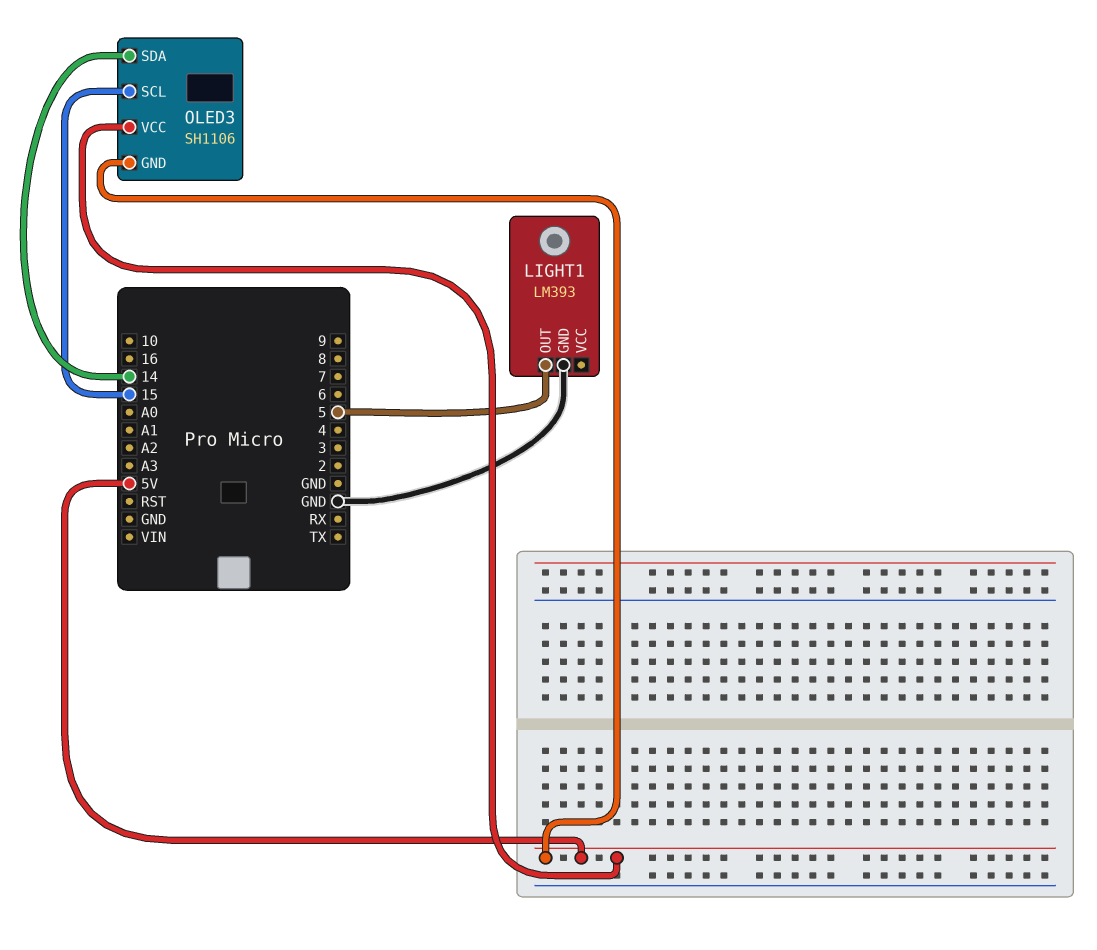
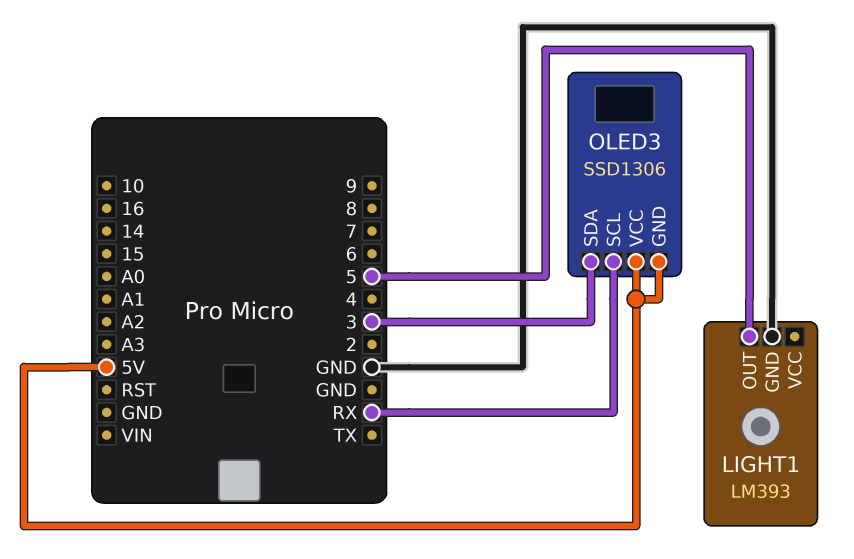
OLED3: SH1106 -> SSD1306
OLED3 pin SCL: 15 -> RX
OLED3 pin SDA: 14 -> 3

